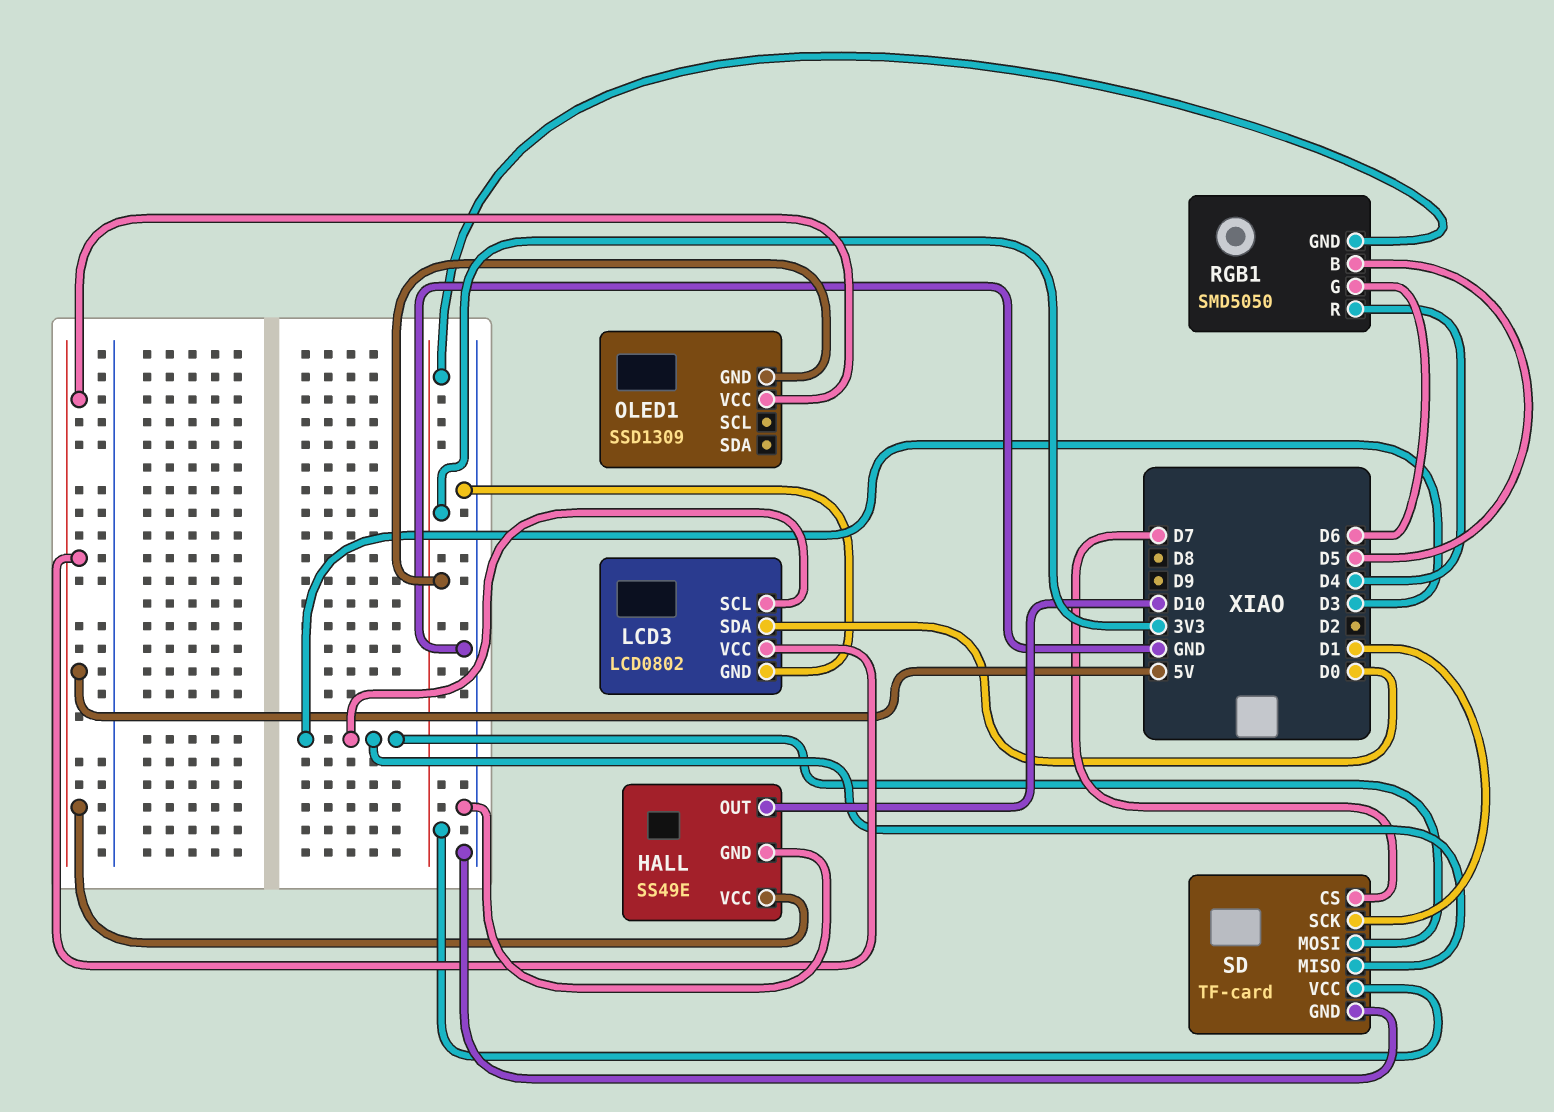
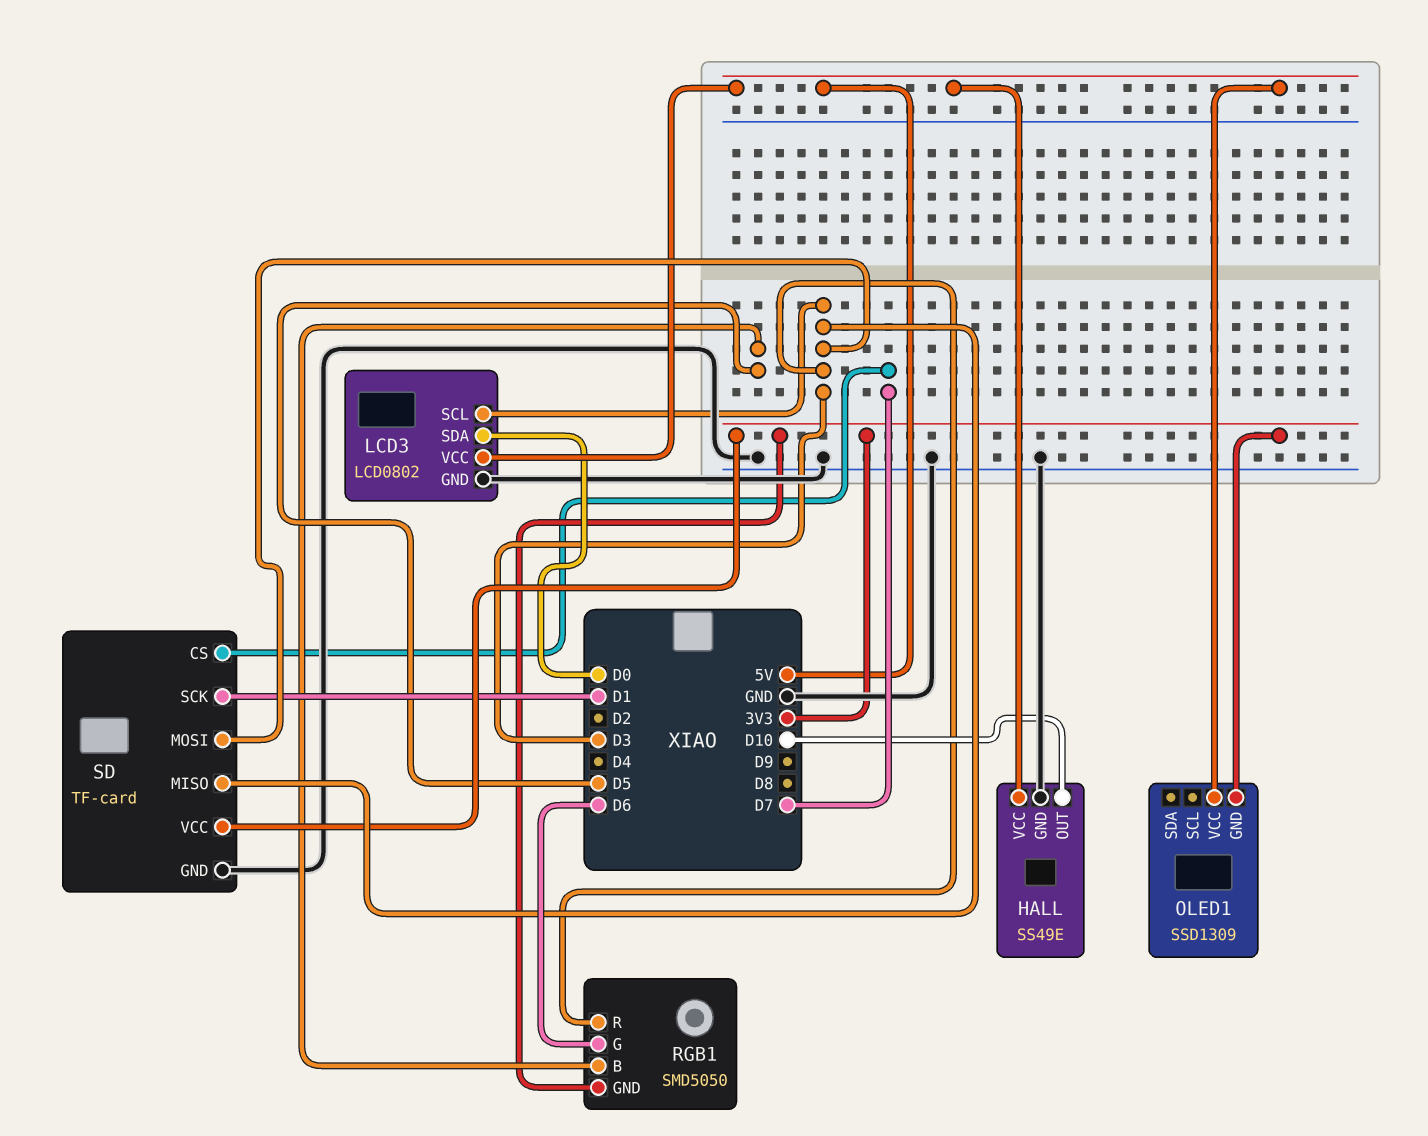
RGB1 pin R: D4 -> D3

